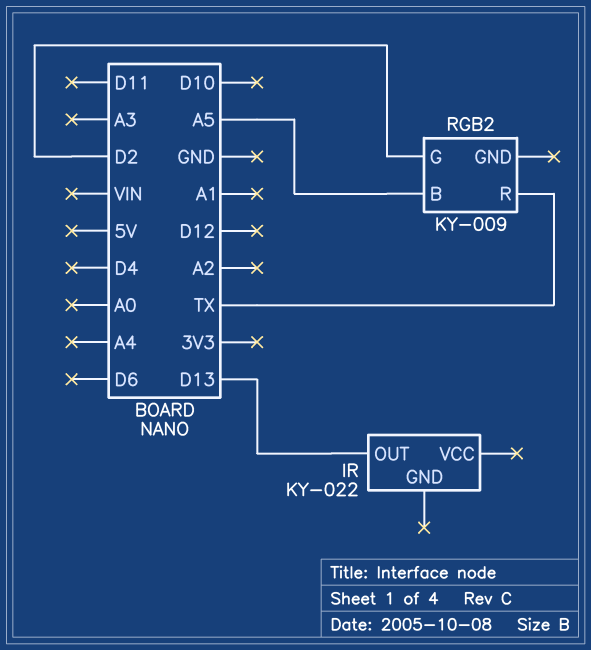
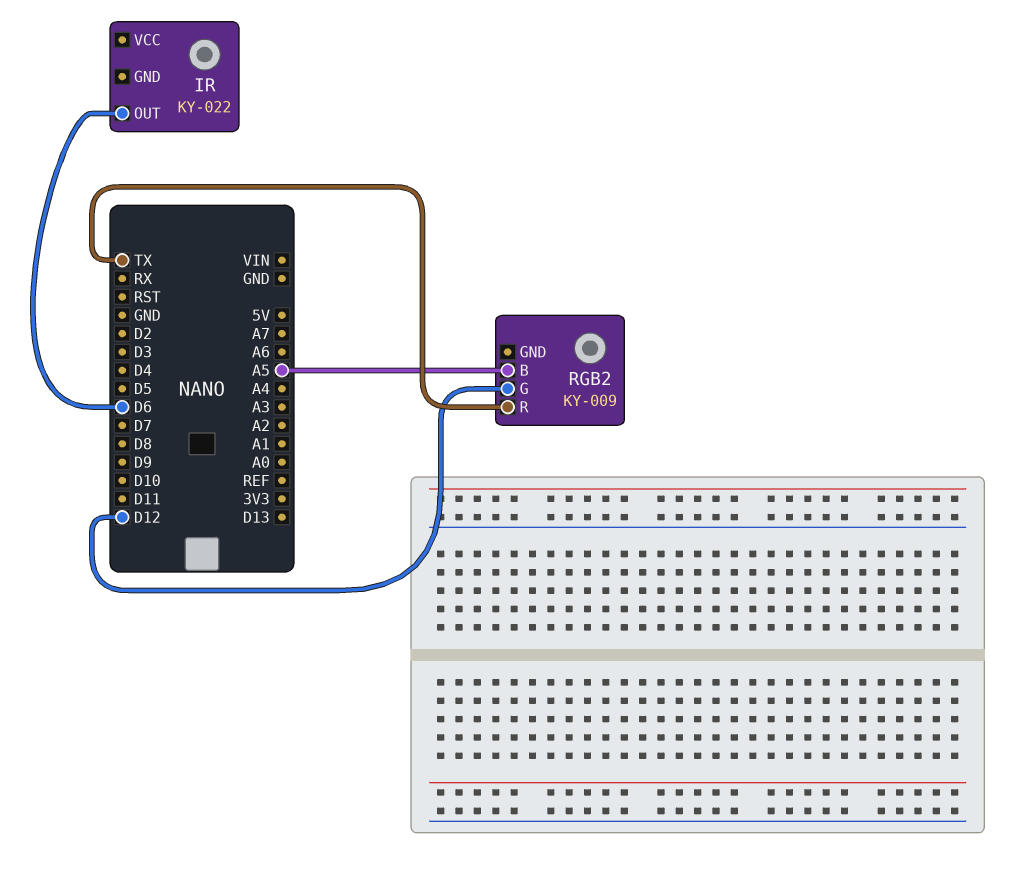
IR pin OUT: D13 -> D6
RGB2 pin G: D2 -> D12

